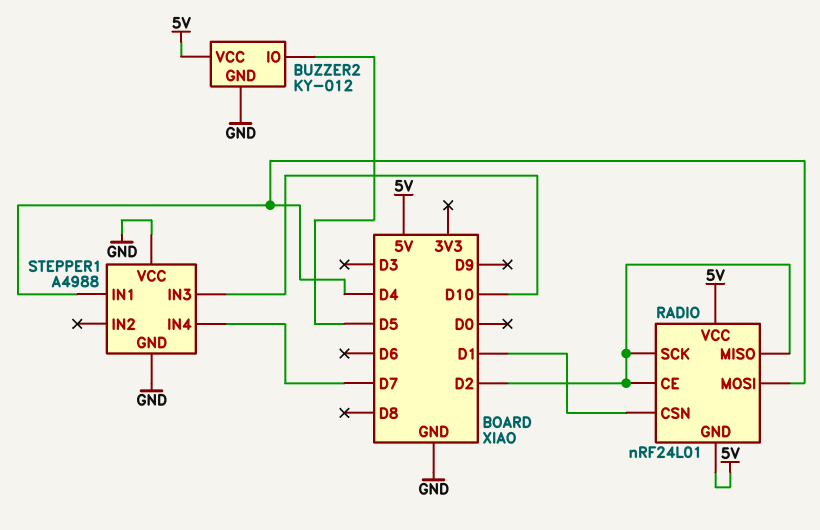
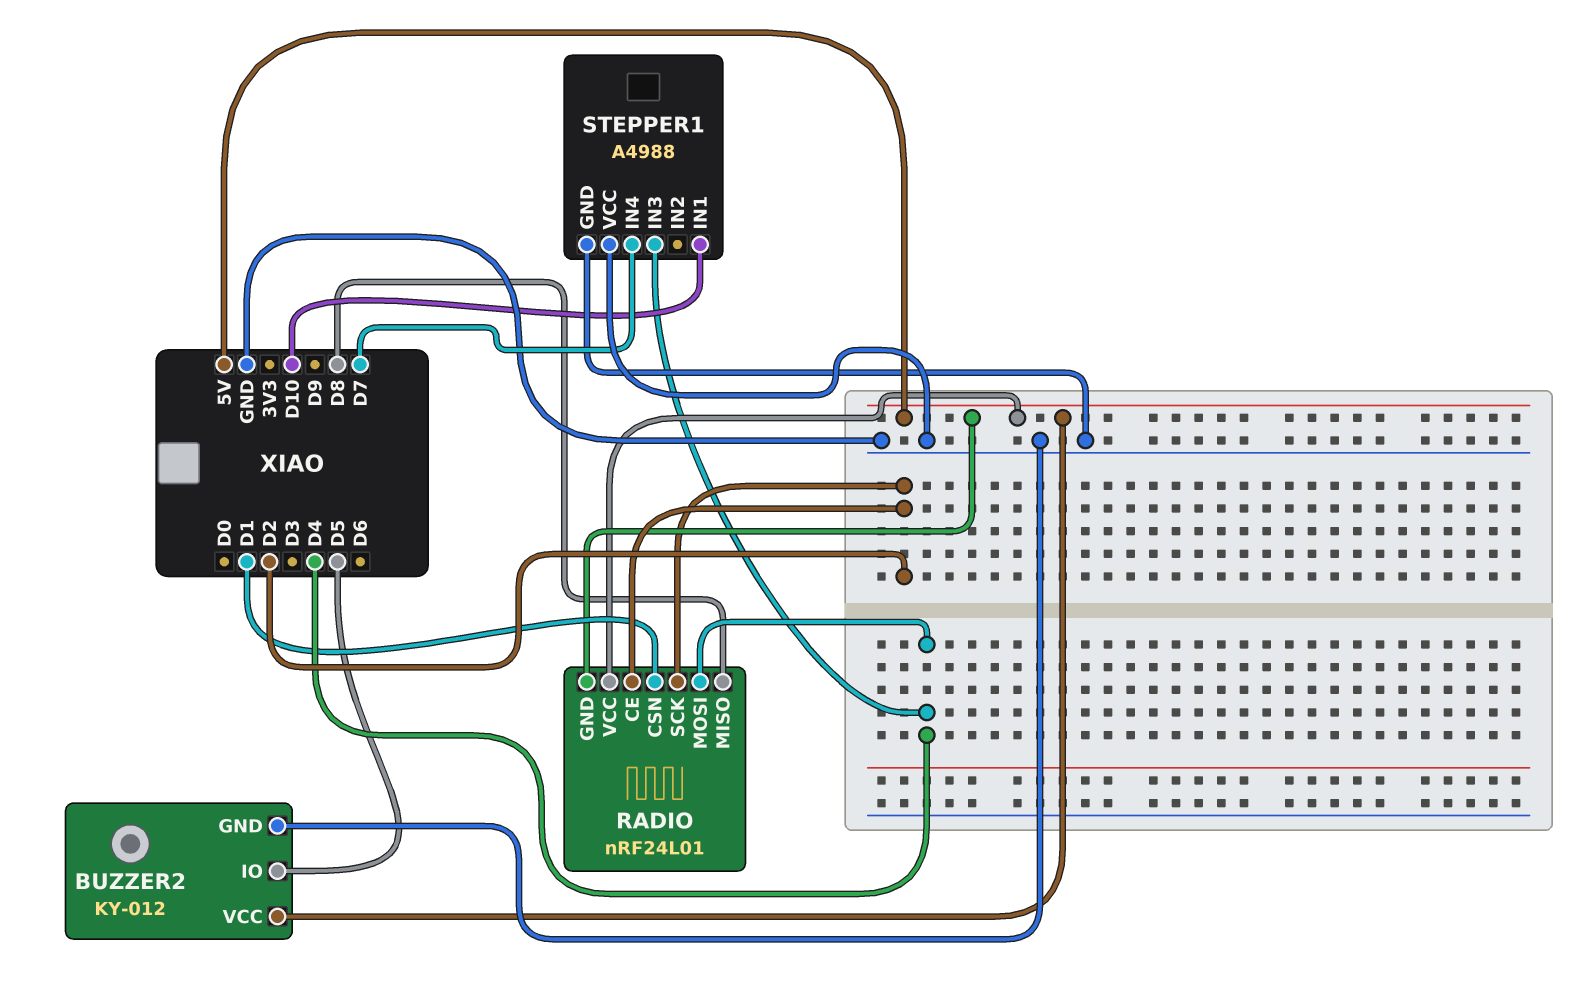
RADIO pin MISO: D2 -> D8
STEPPER1 pin IN1: D4 -> D10
STEPPER1 pin IN3: D10 -> D4

